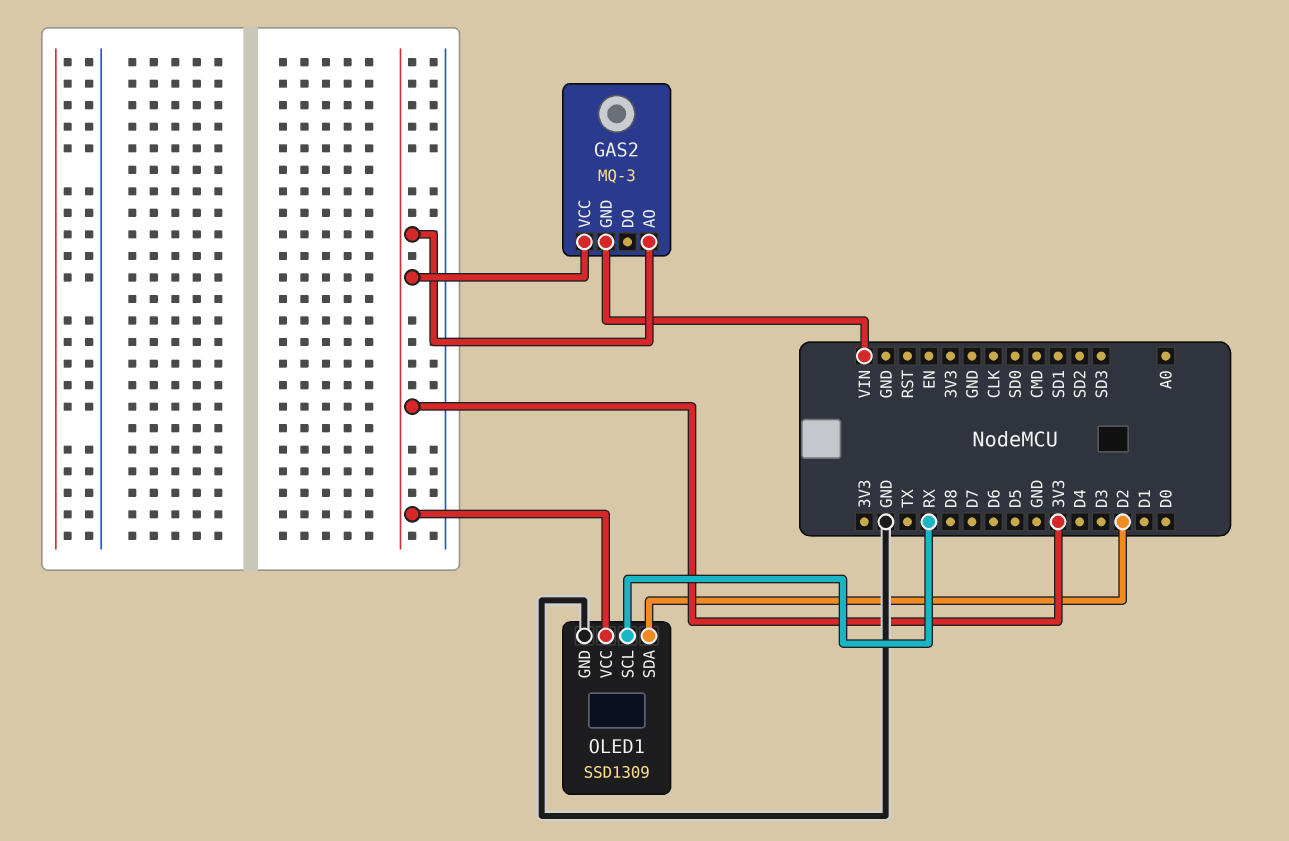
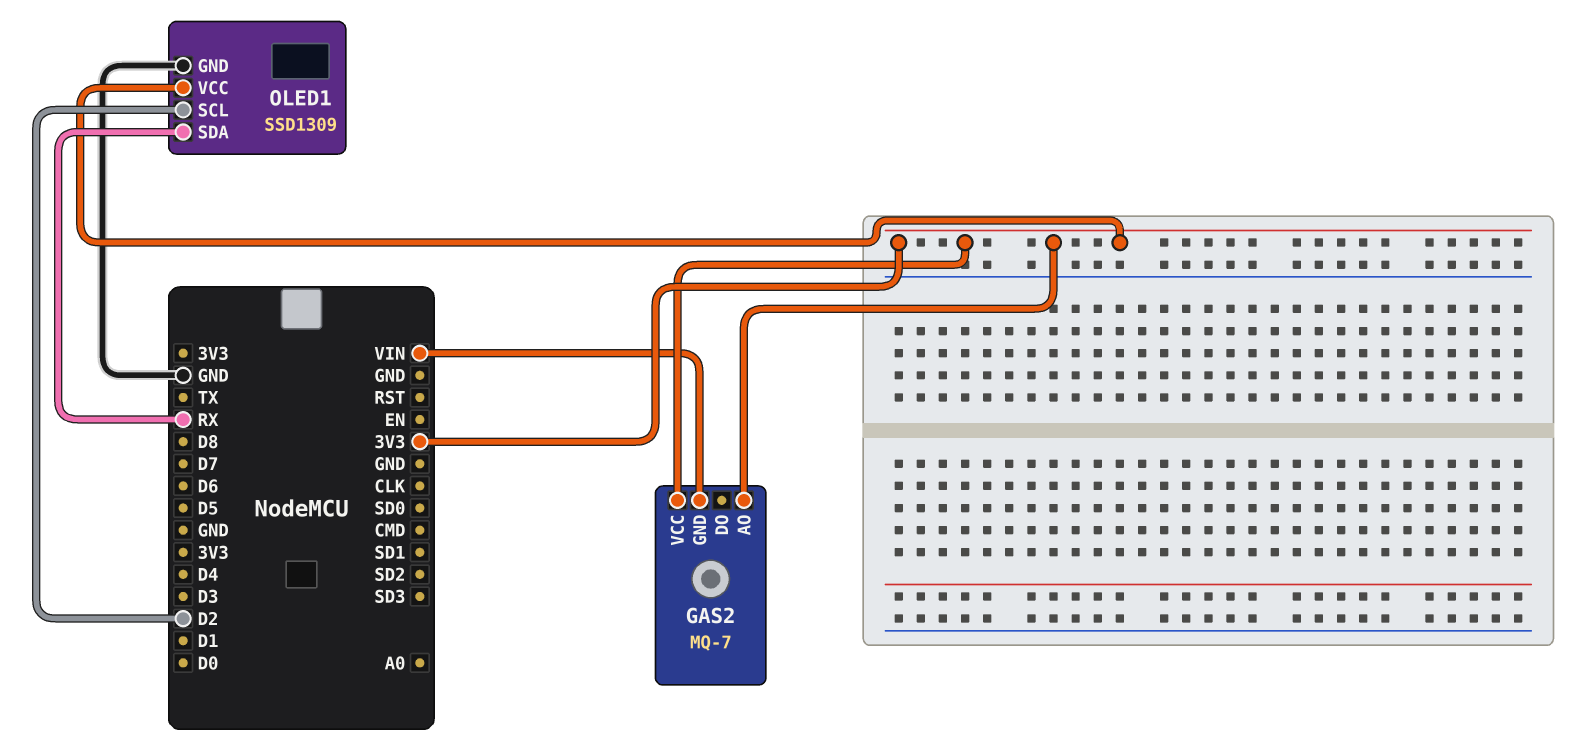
GAS2: MQ-3 -> MQ-7
OLED1 pin SCL: RX -> D2
OLED1 pin SDA: D2 -> RX

